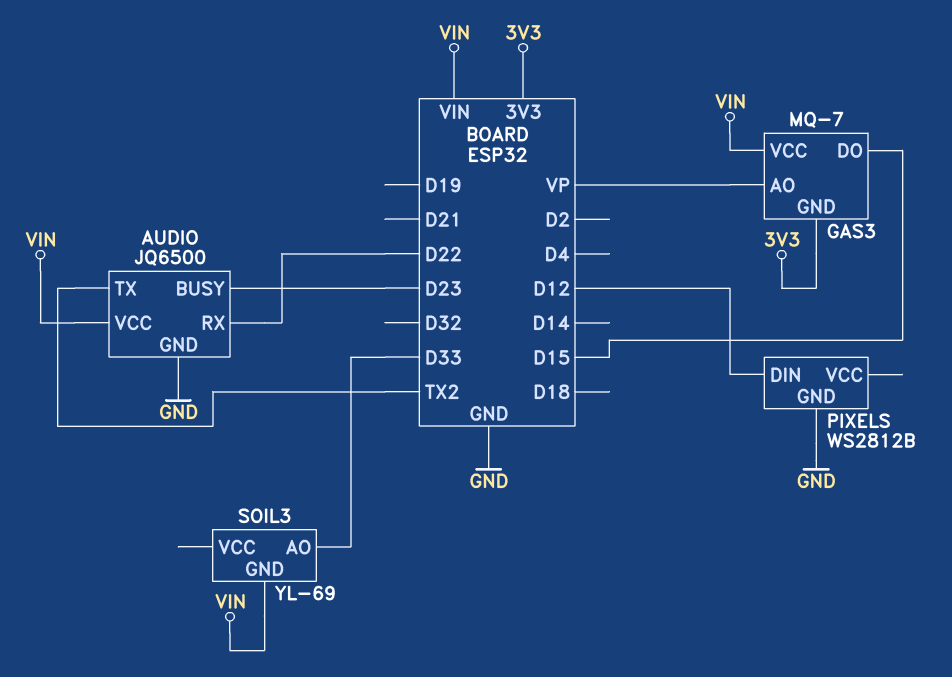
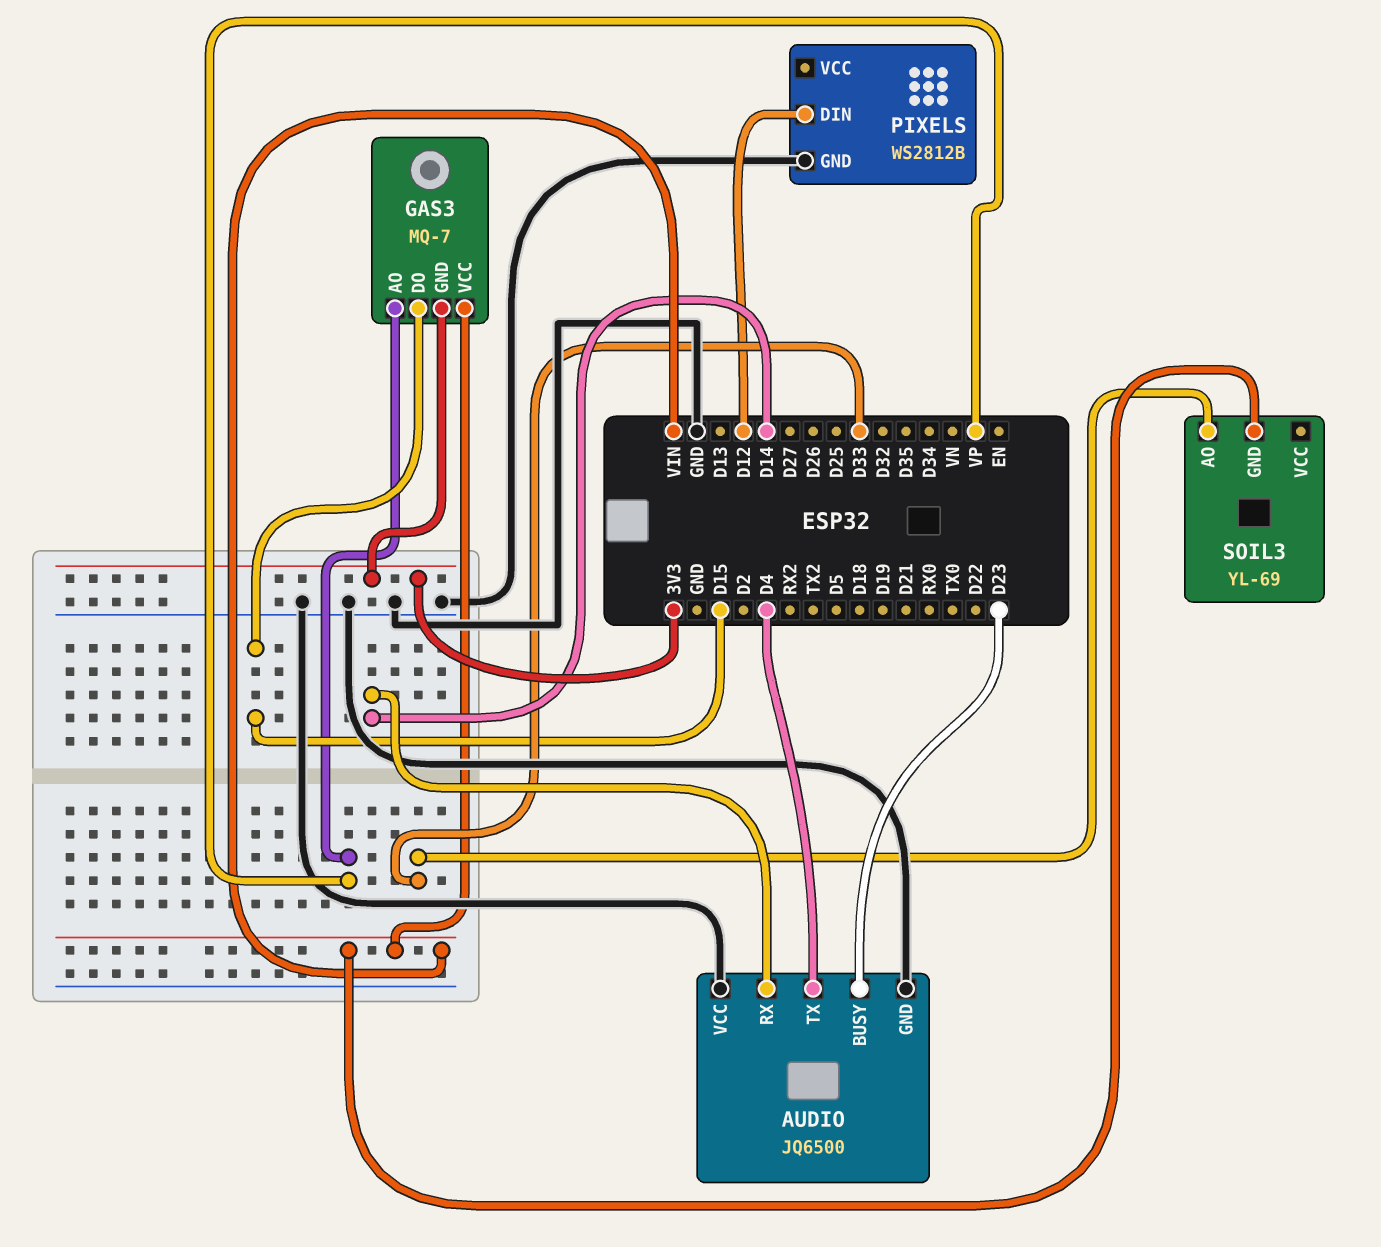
AUDIO pin RX: D22 -> D14
AUDIO pin TX: TX2 -> D4
AUDIO pin VCC: VIN -> GND

